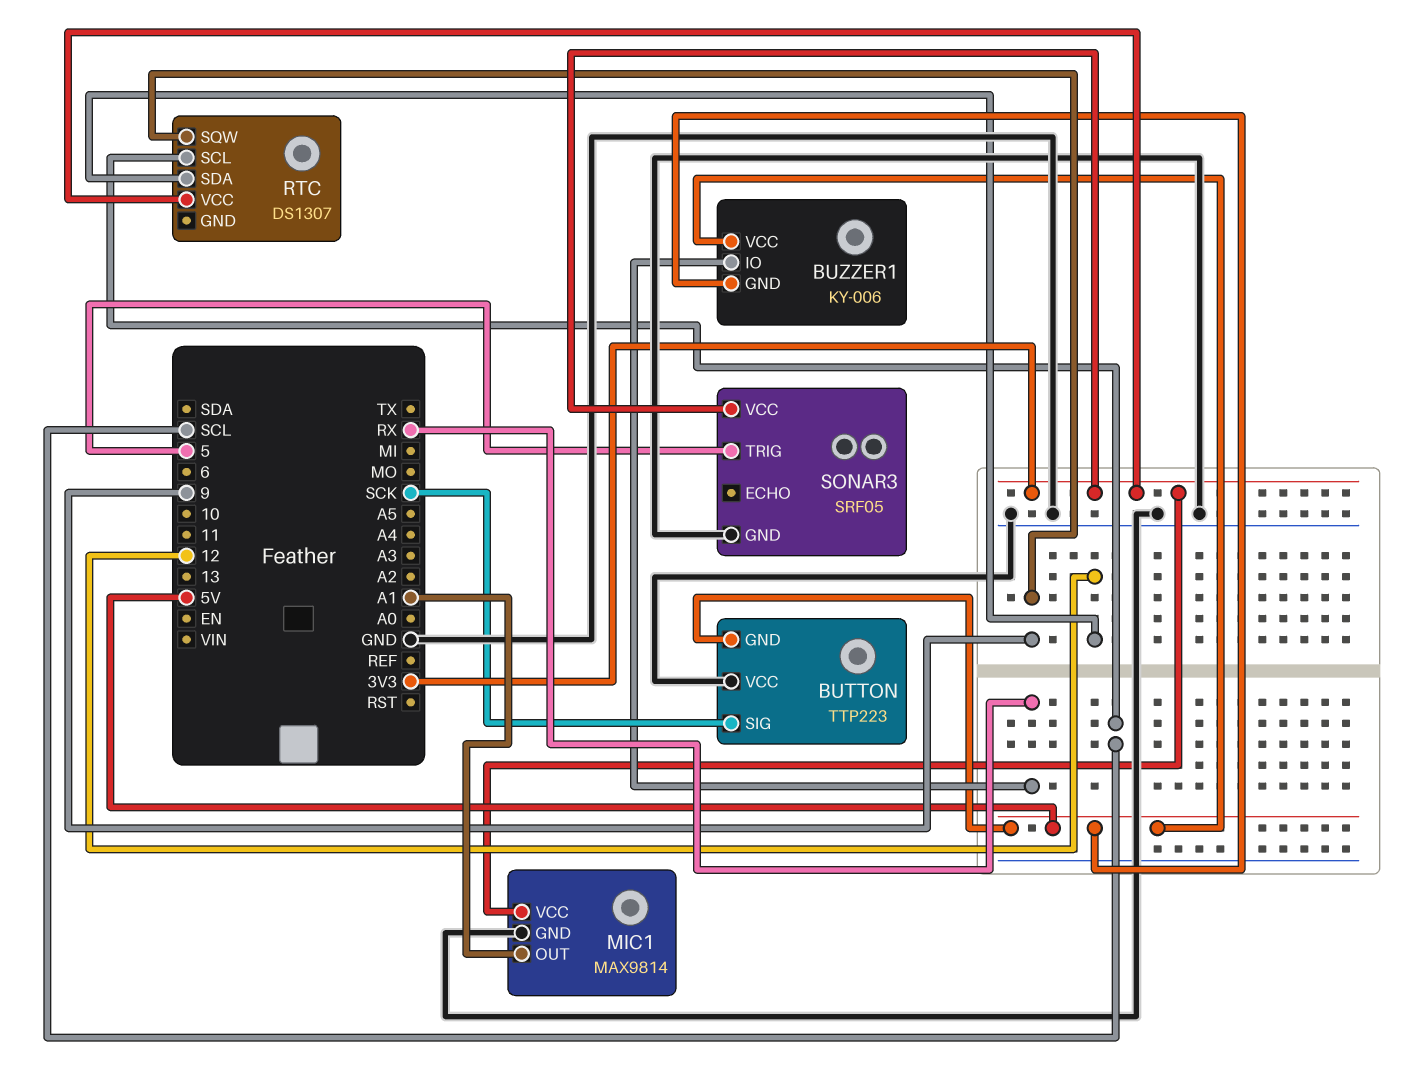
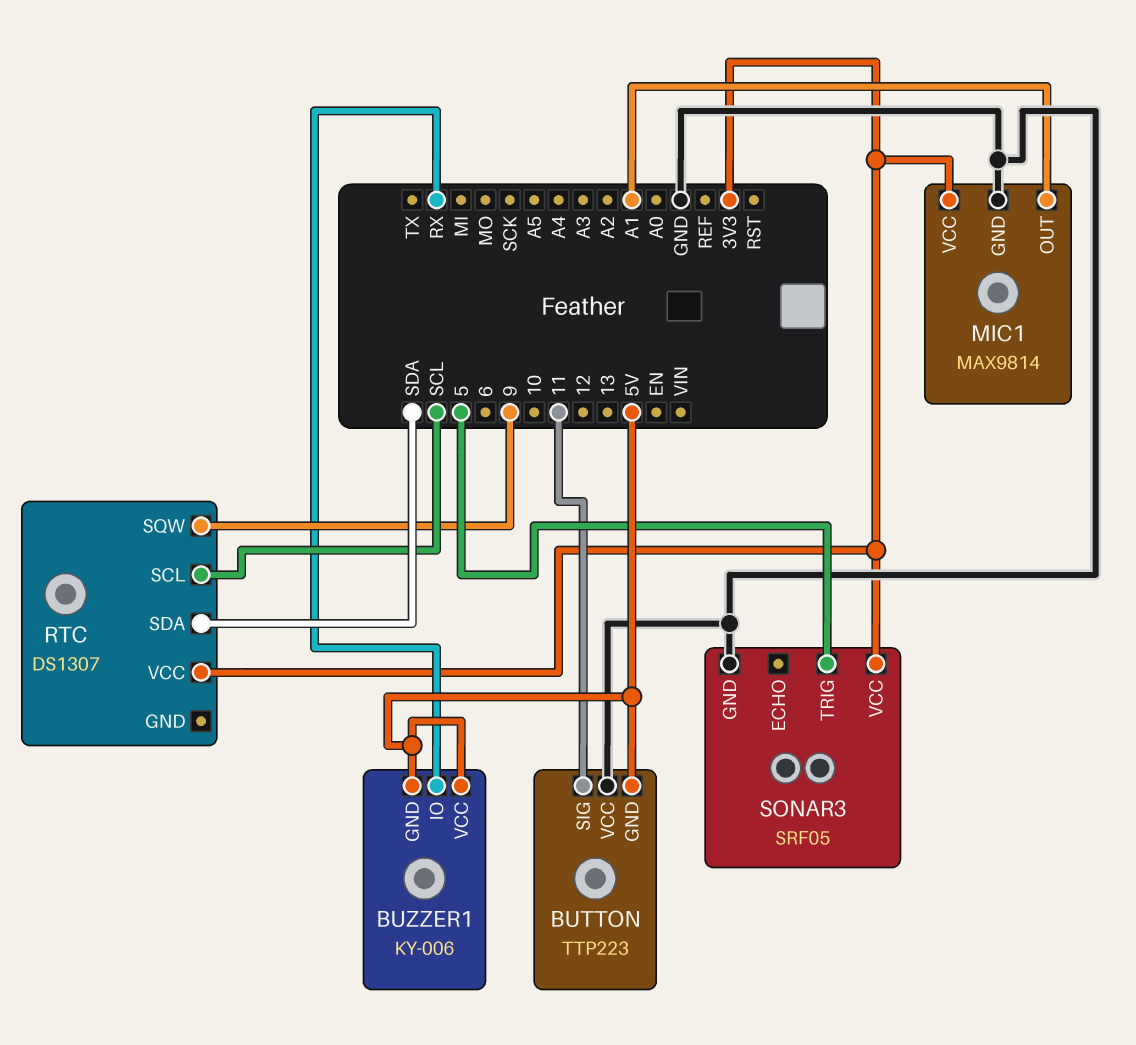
BUTTON pin SIG: SCK -> 11
RTC pin SDA: 12 -> SDA

